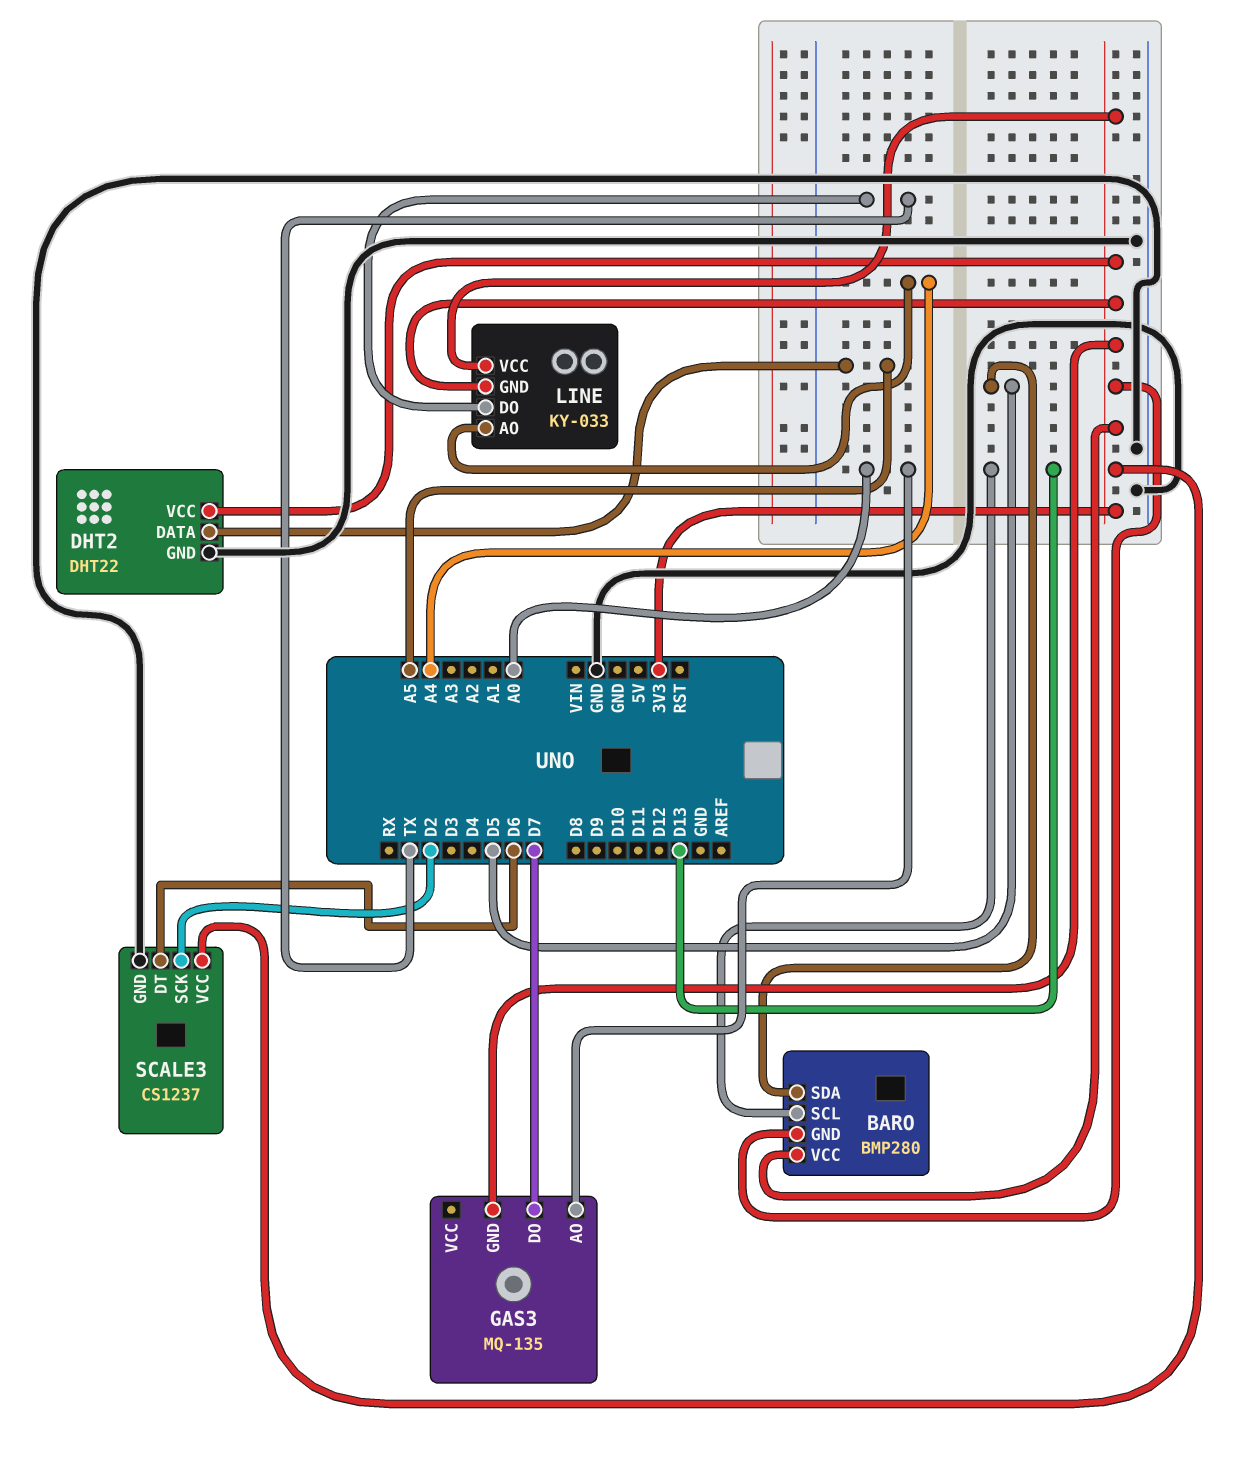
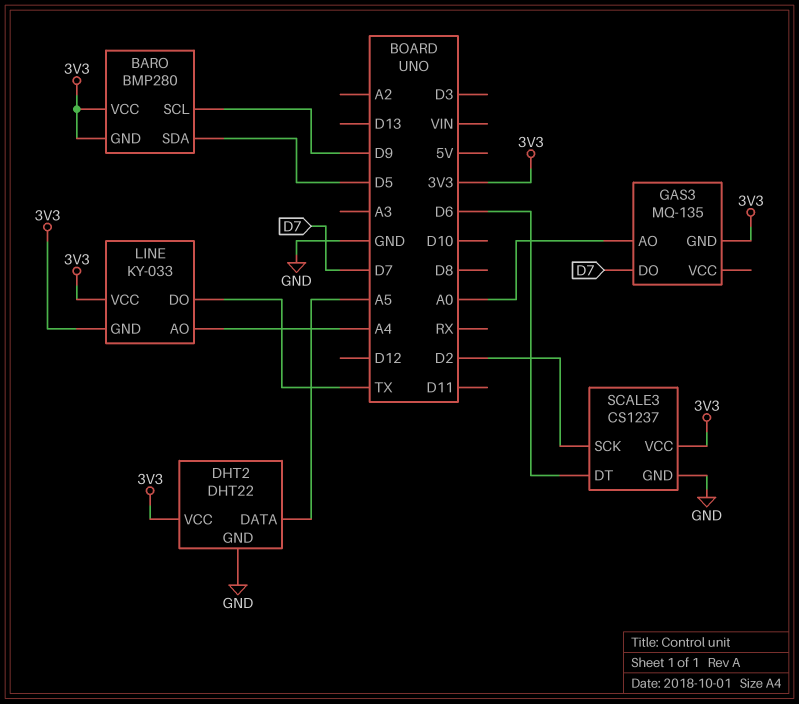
BARO pin SCL: D13 -> D9

